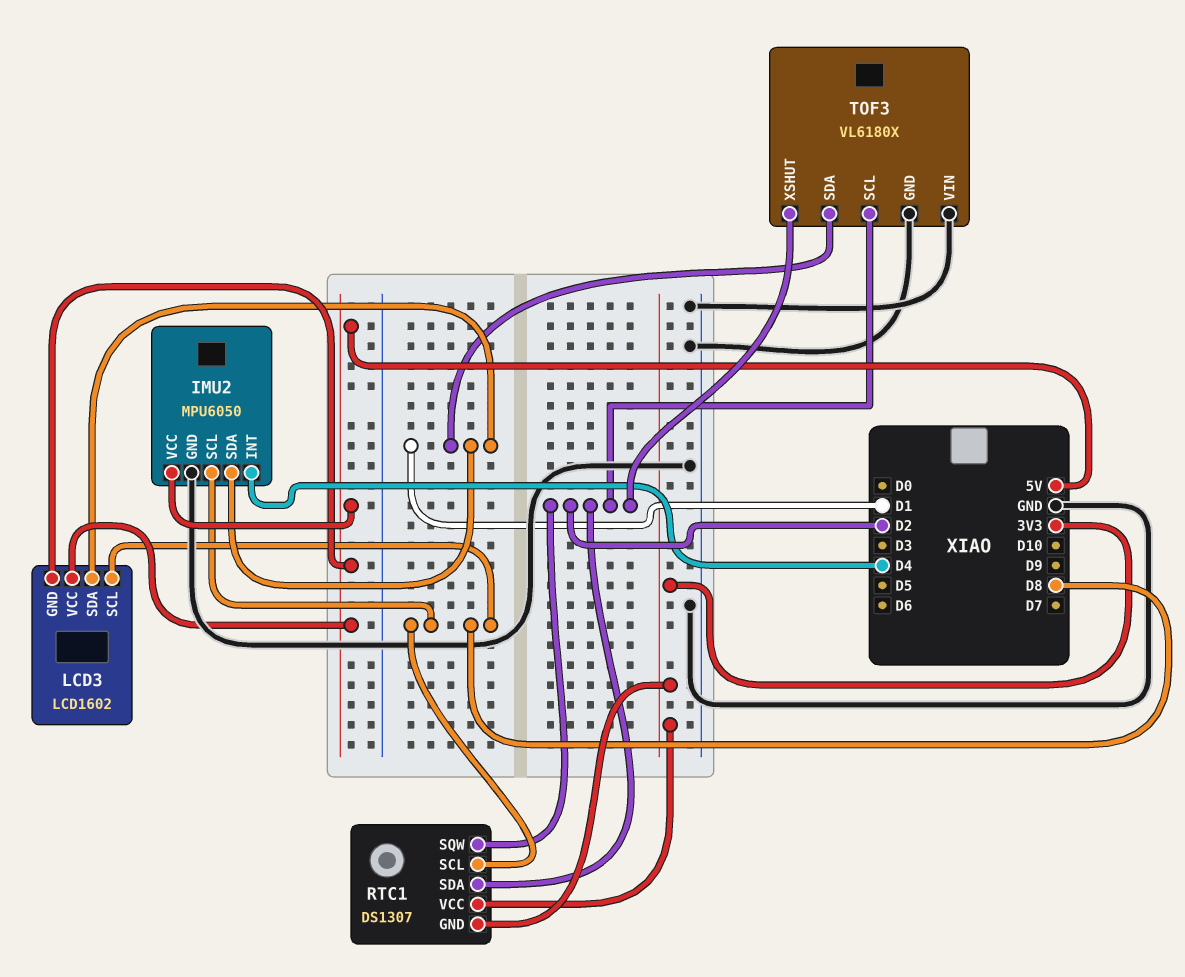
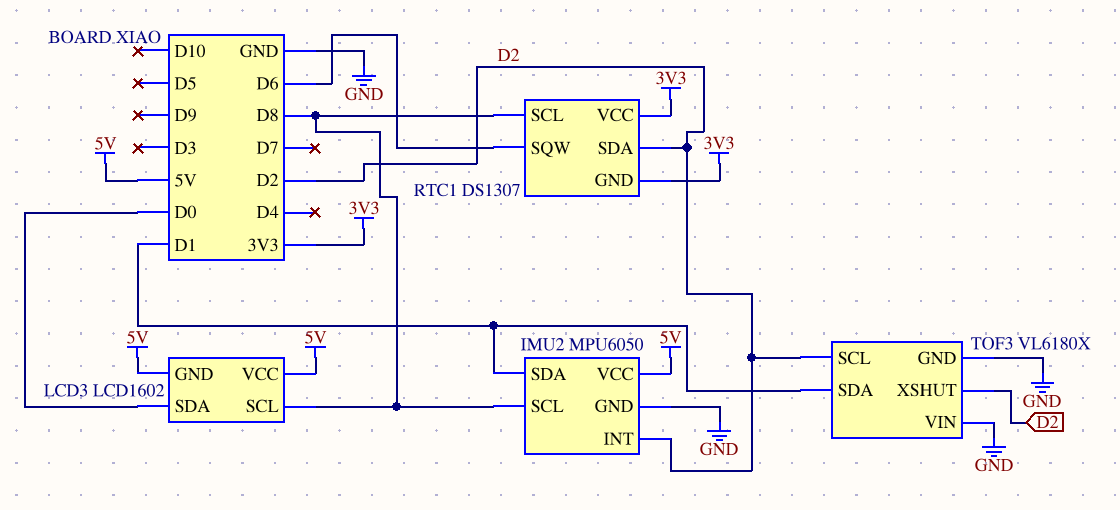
IMU2 pin INT: D4 -> D2
LCD3 pin SDA: D1 -> D0
RTC1 pin SQW: D2 -> D6

